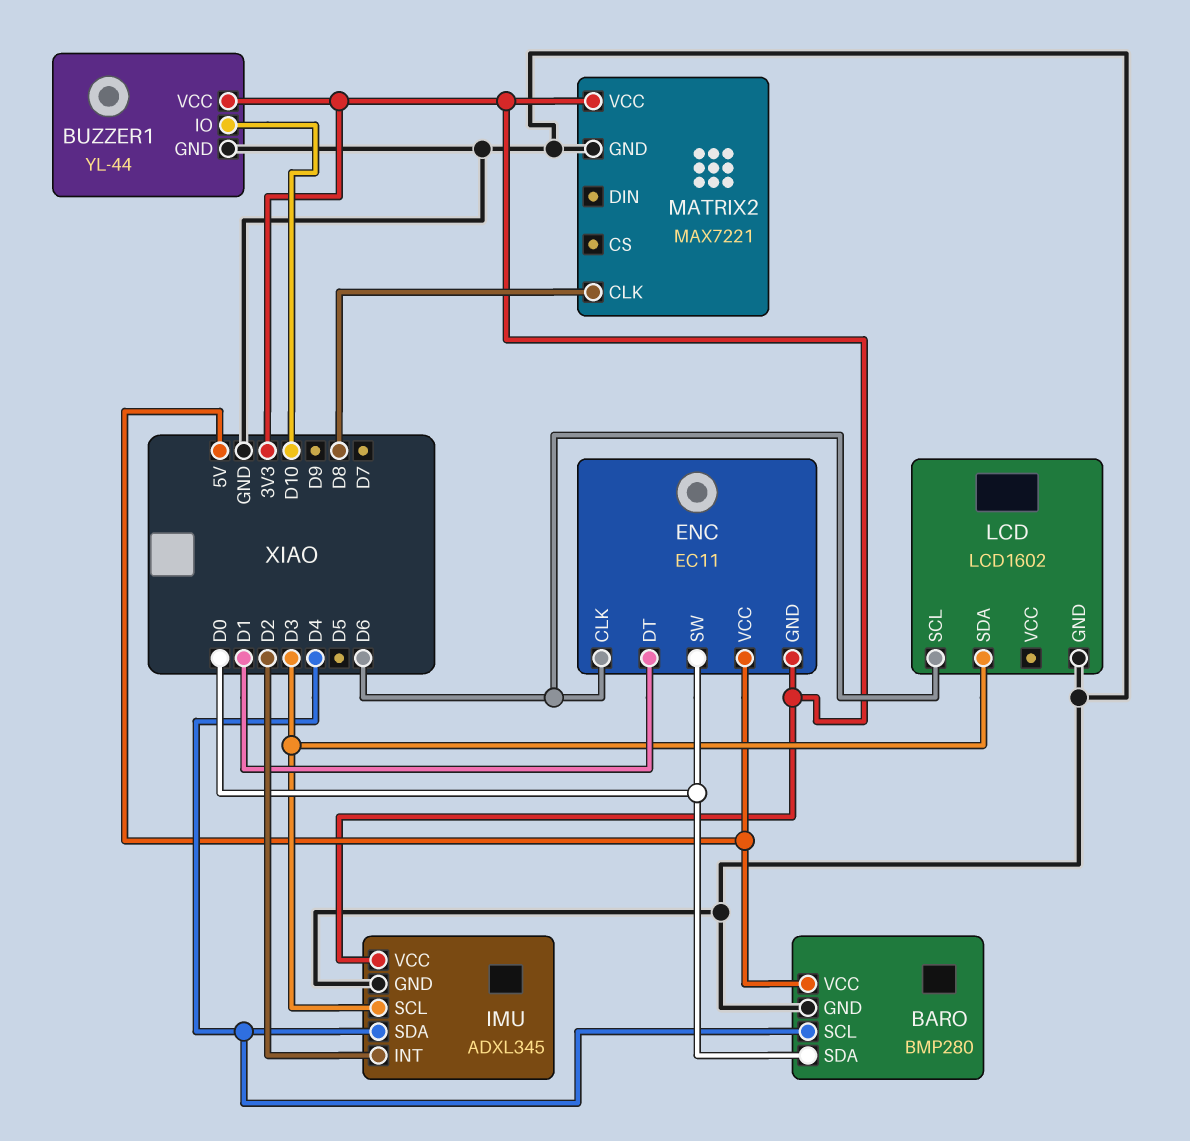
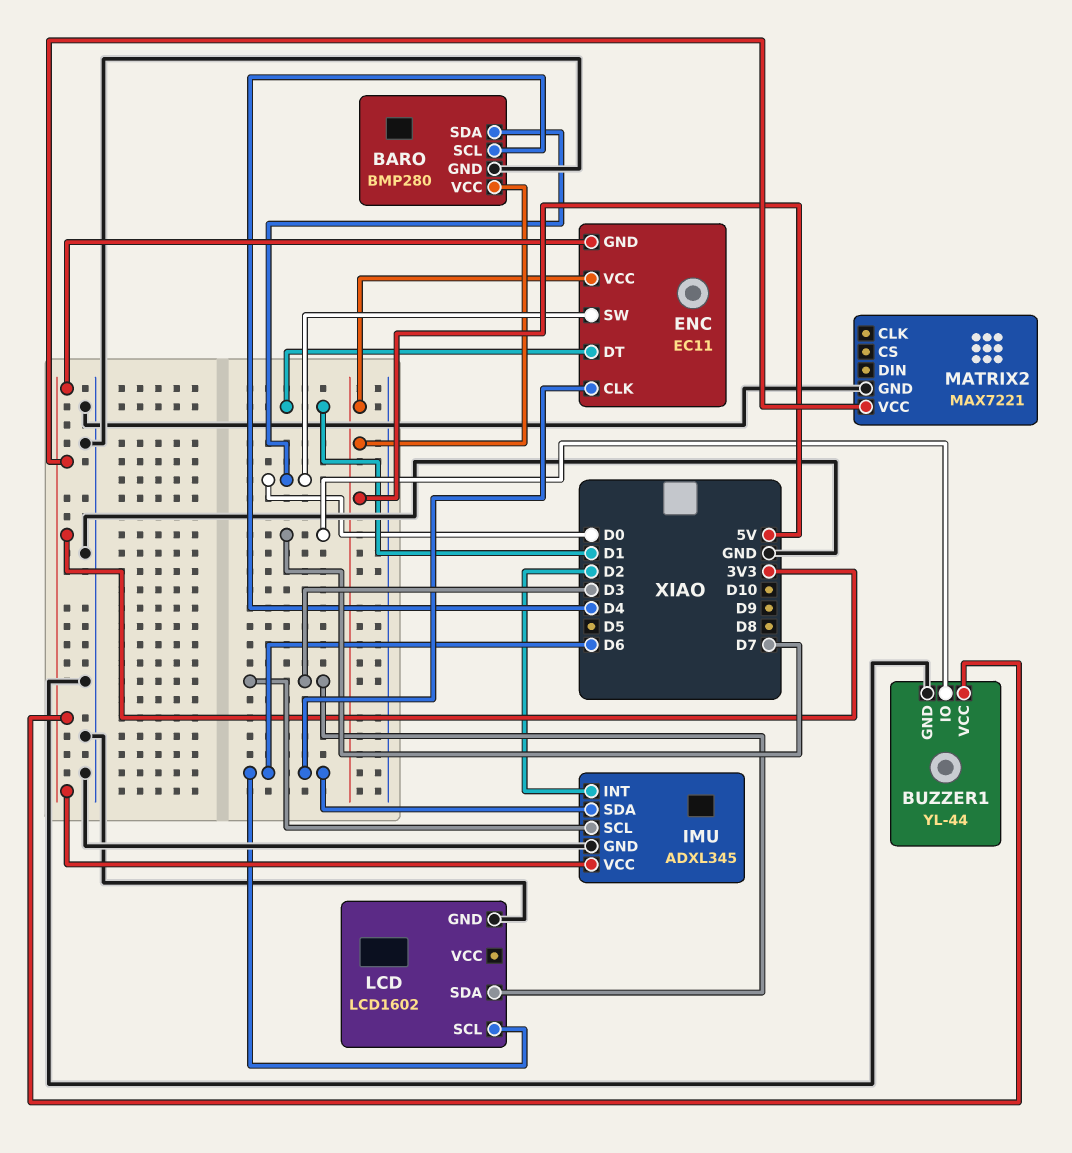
BUZZER1 pin IO: D10 -> D7
IMU pin SDA: D4 -> D6
MATRIX2 pin CLK: D8 -> none

